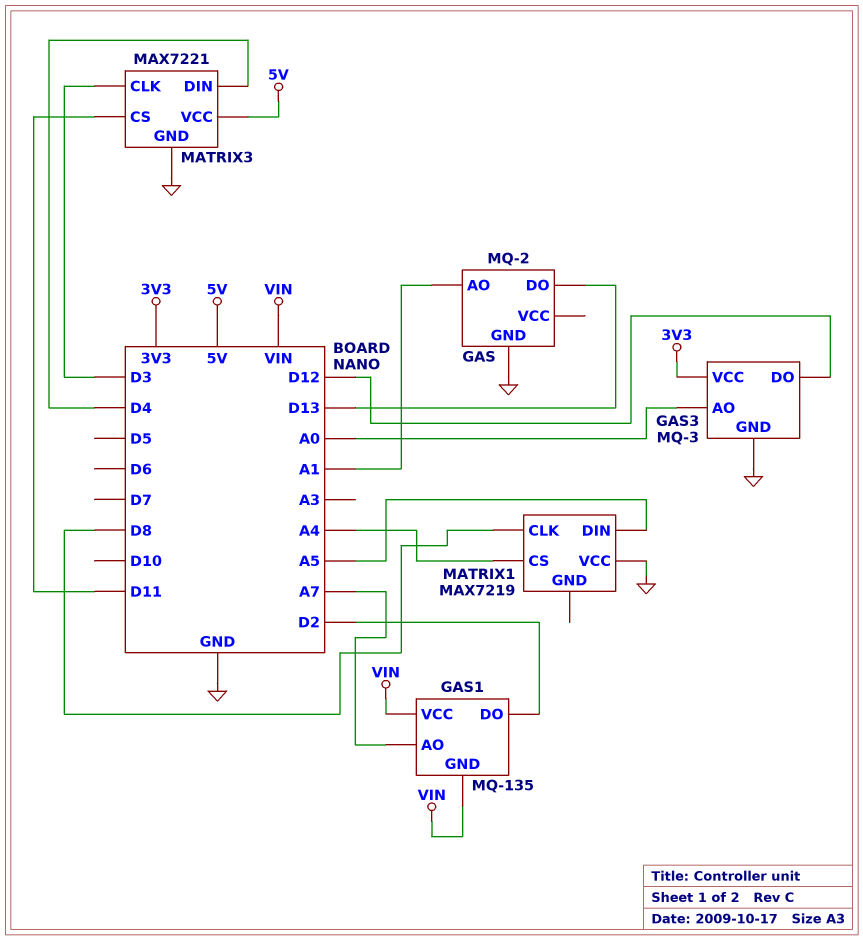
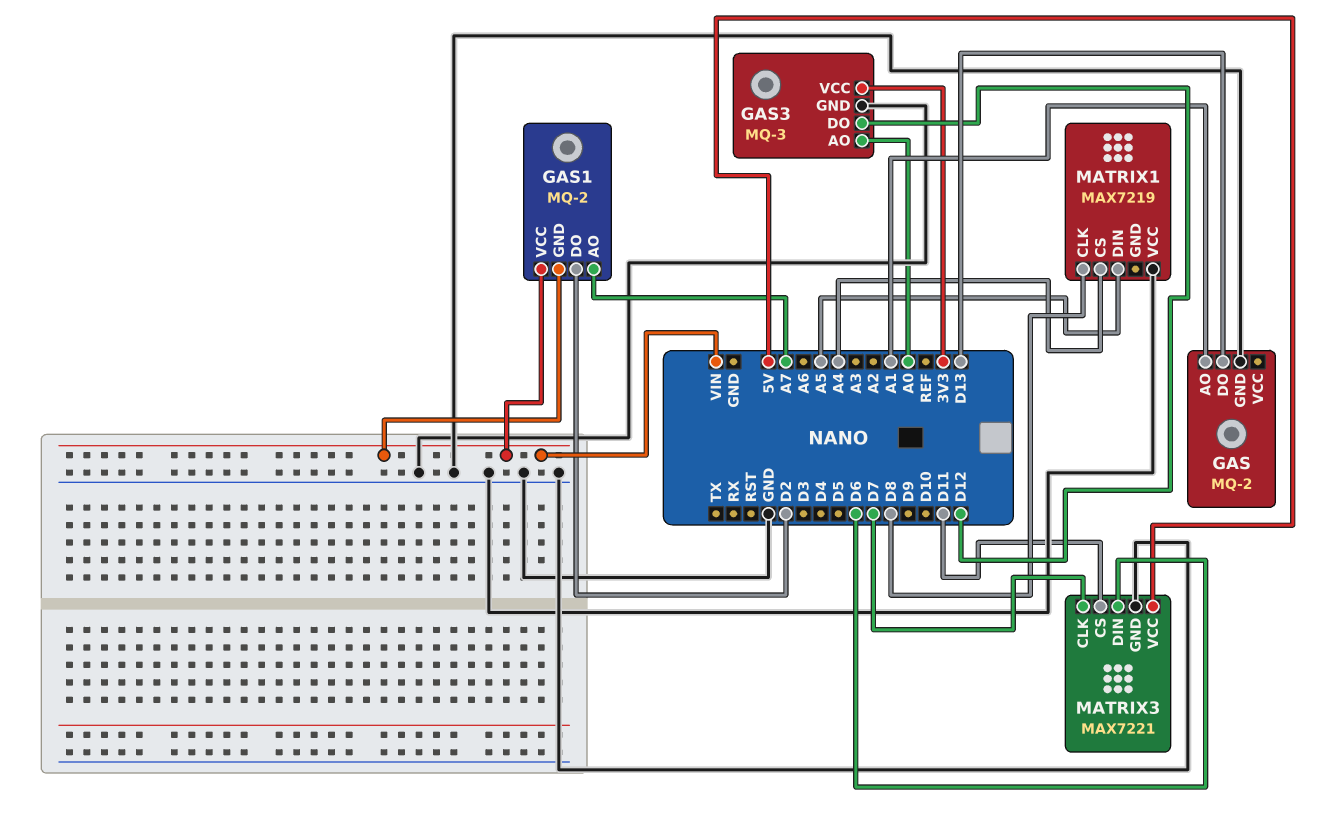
GAS1: MQ-135 -> MQ-2
MATRIX3 pin CLK: D3 -> D7
MATRIX3 pin DIN: D4 -> D6

